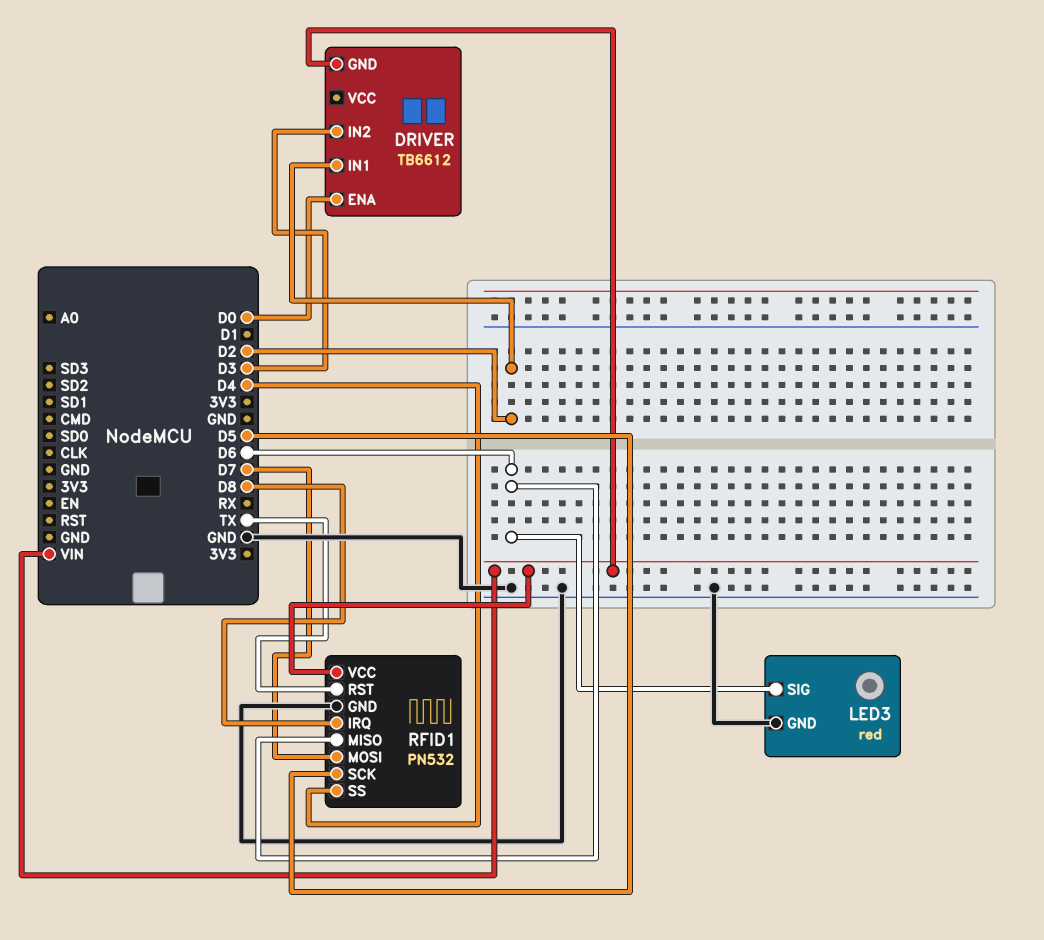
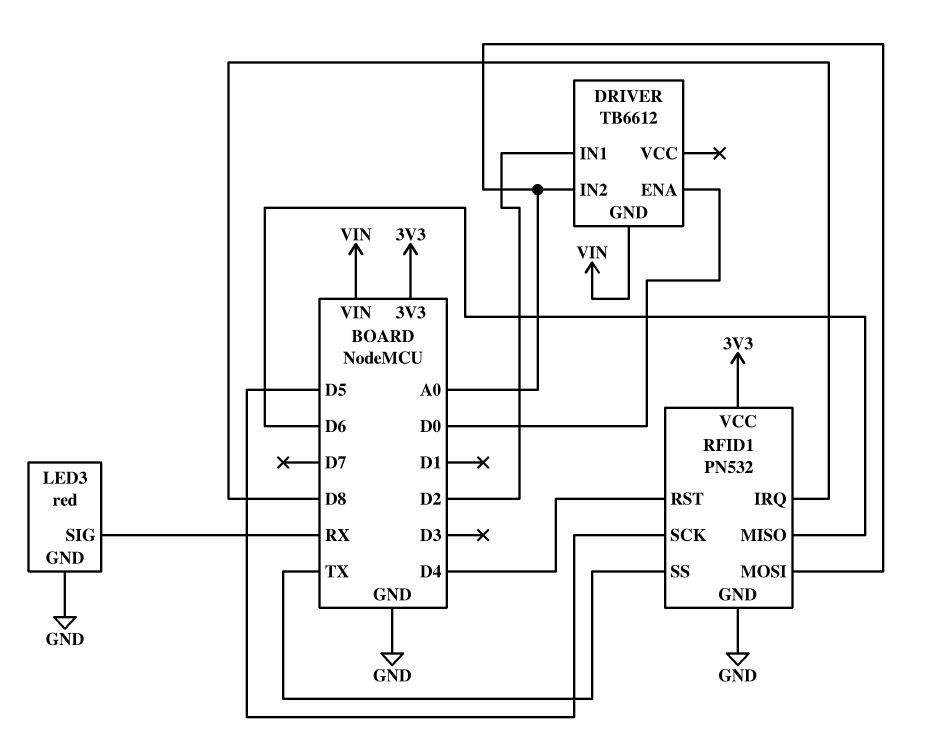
DRIVER pin IN2: D3 -> A0
LED3 pin SIG: D6 -> RX
RFID1 pin MOSI: D7 -> A0
RFID1 pin RST: TX -> D4
RFID1 pin SS: D4 -> TX
RFID1 pin VCC: VIN -> 3V3

